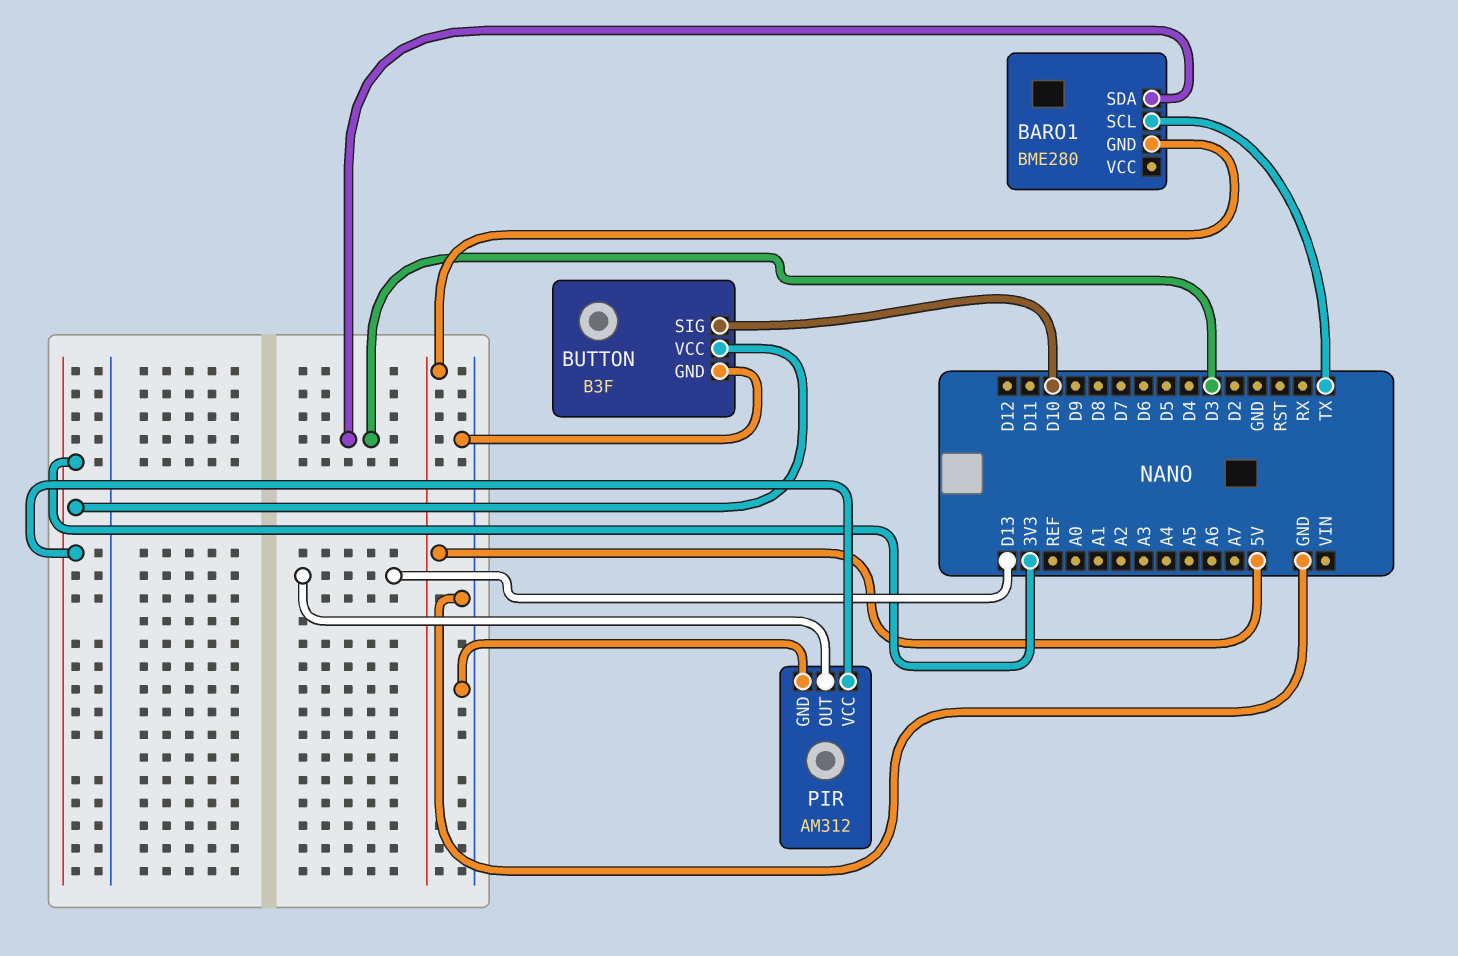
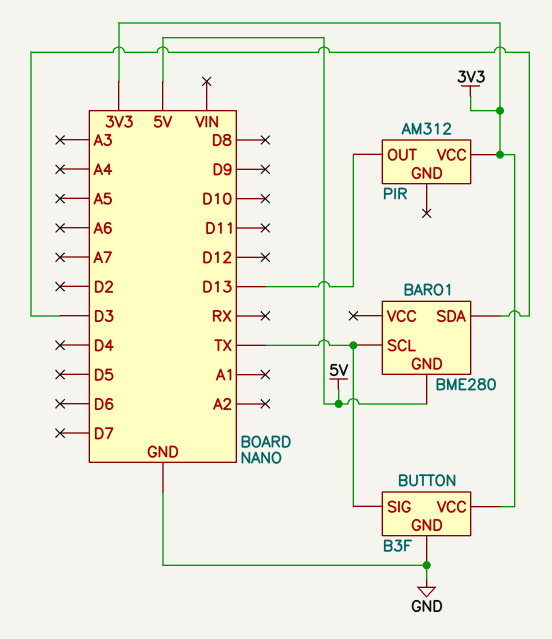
BUTTON pin SIG: D10 -> TX
PIR pin GND: GND -> none

